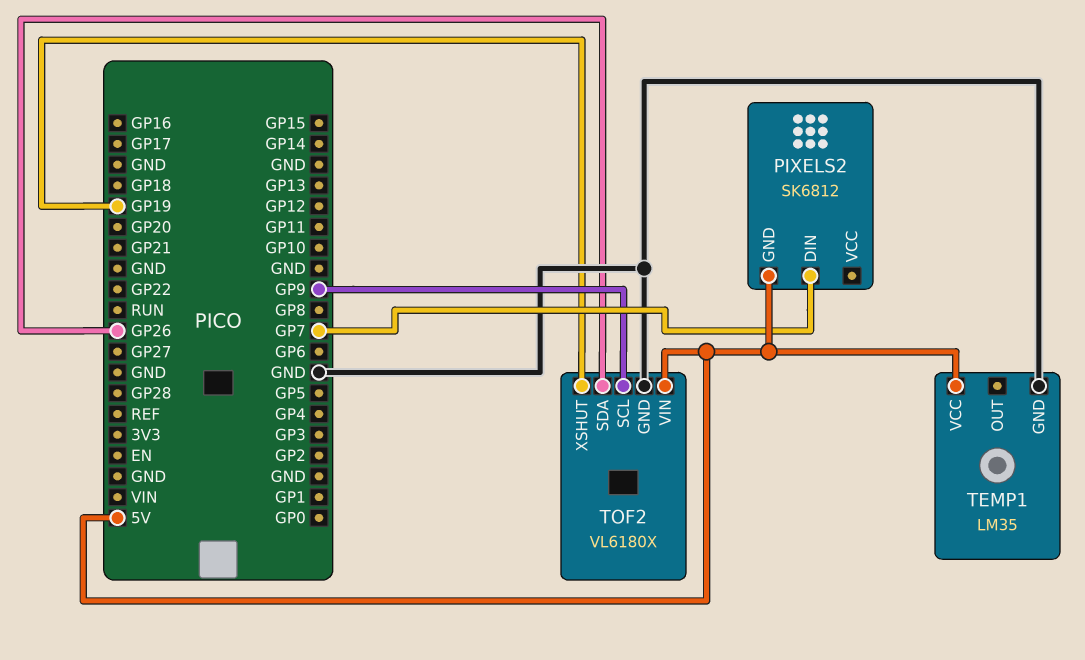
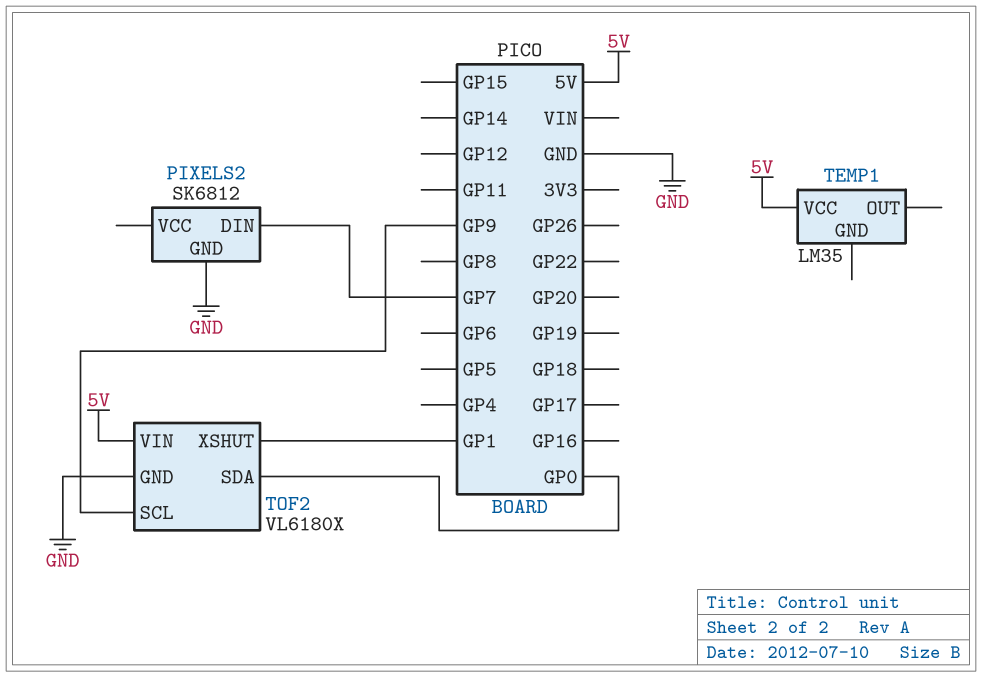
PIXELS2 pin GND: 5V -> GND
TEMP1 pin GND: GND -> none
TOF2 pin SDA: GP26 -> GP0
TOF2 pin XSHUT: GP19 -> GP1

